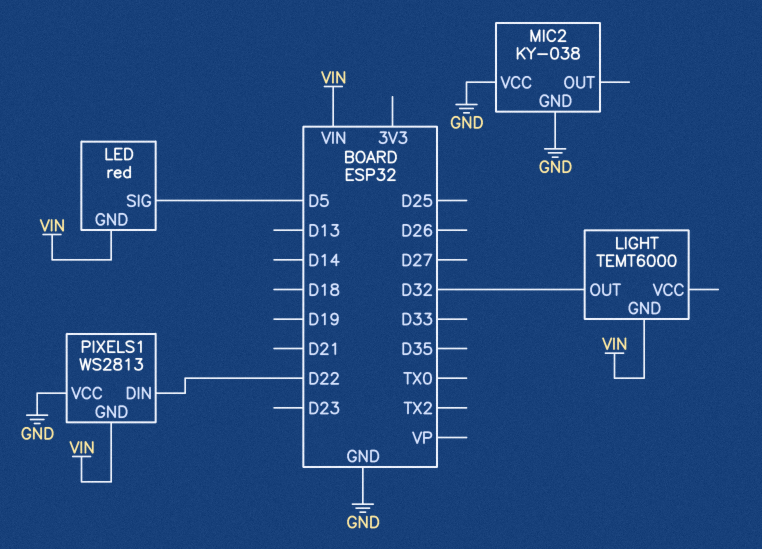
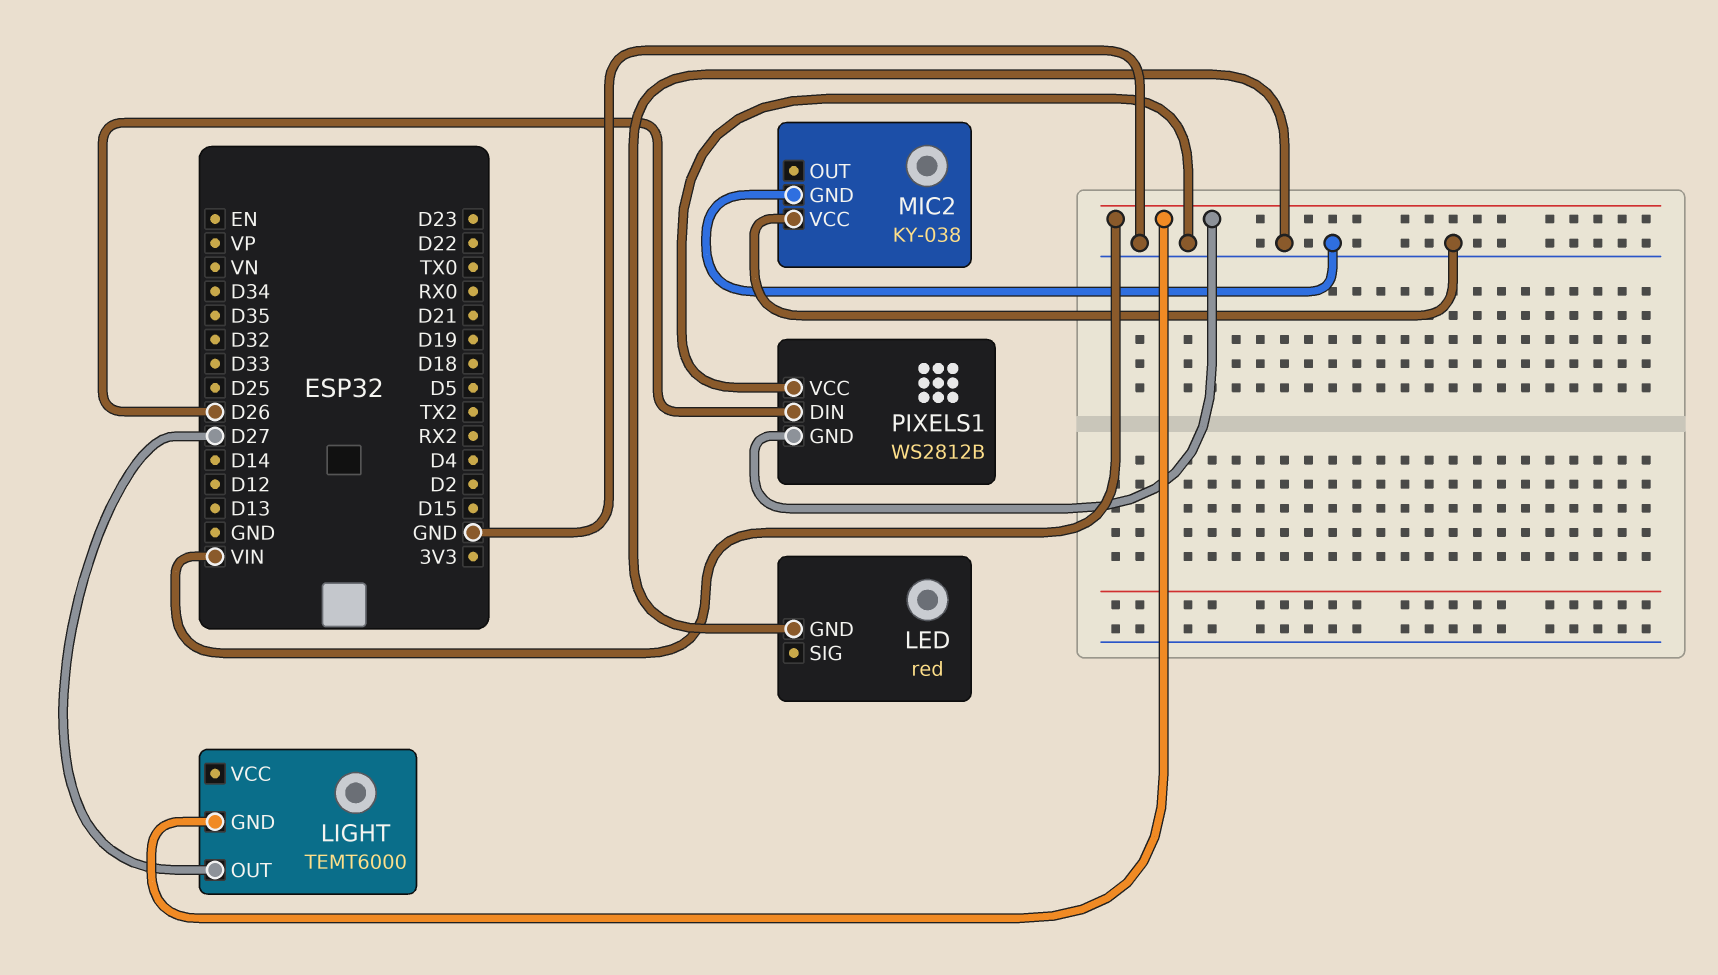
LED pin GND: VIN -> GND
LED pin SIG: D5 -> none
LIGHT pin OUT: D32 -> D27
PIXELS1: WS2813 -> WS2812B
PIXELS1 pin DIN: D22 -> D26

